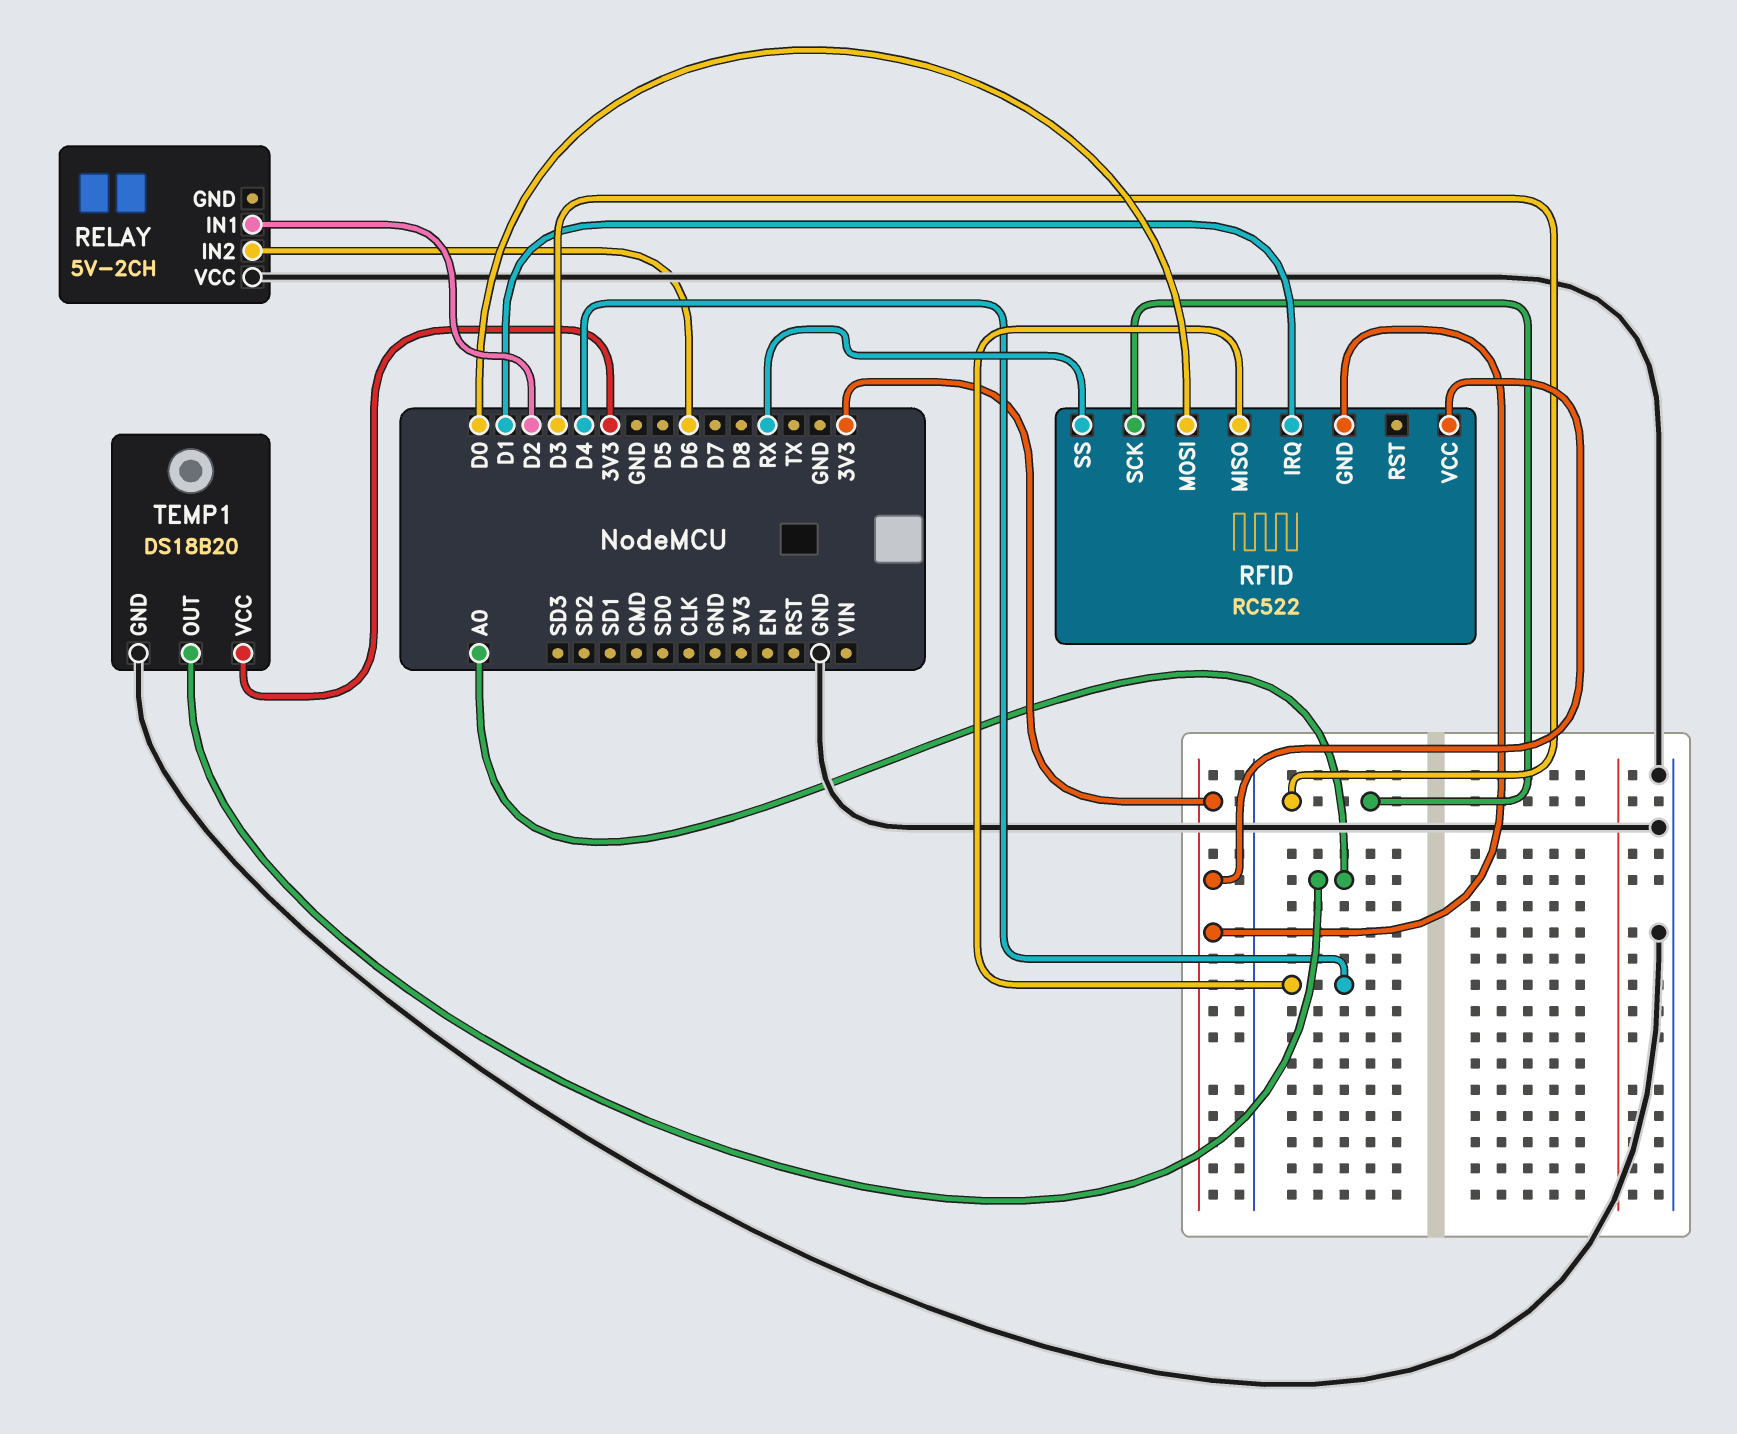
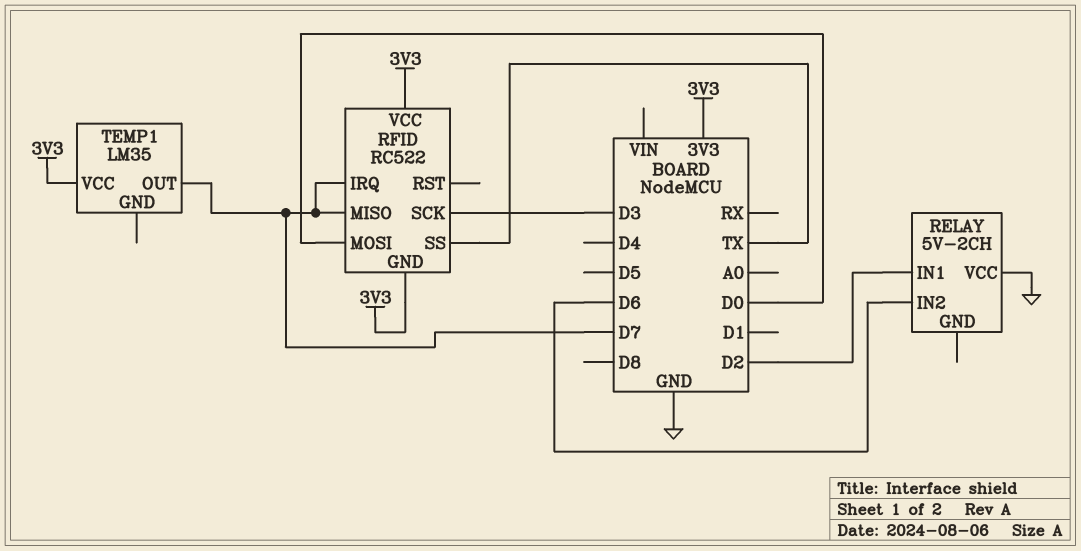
RFID pin IRQ: D1 -> D7
RFID pin MISO: D4 -> D7
RFID pin SS: RX -> TX
TEMP1: DS18B20 -> LM35
TEMP1 pin GND: GND -> none
TEMP1 pin OUT: A0 -> D7

